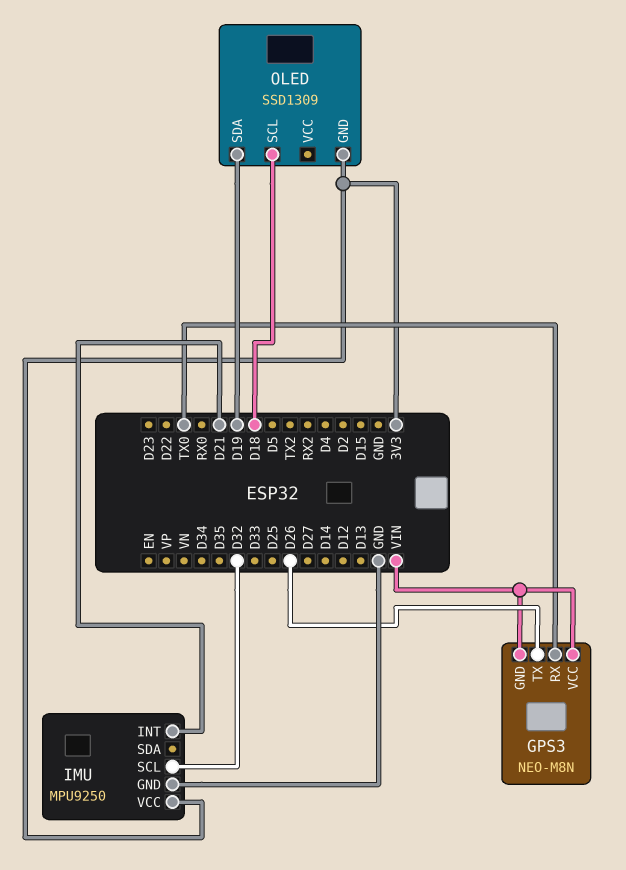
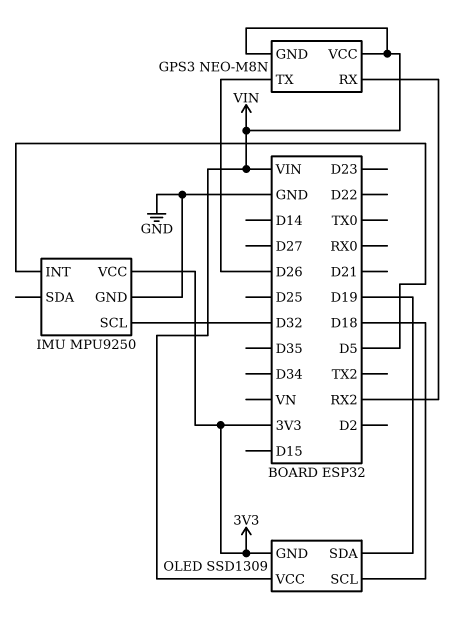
GPS3 pin RX: TX0 -> RX2
IMU pin INT: D21 -> D5
OLED pin VCC: none -> VIN

